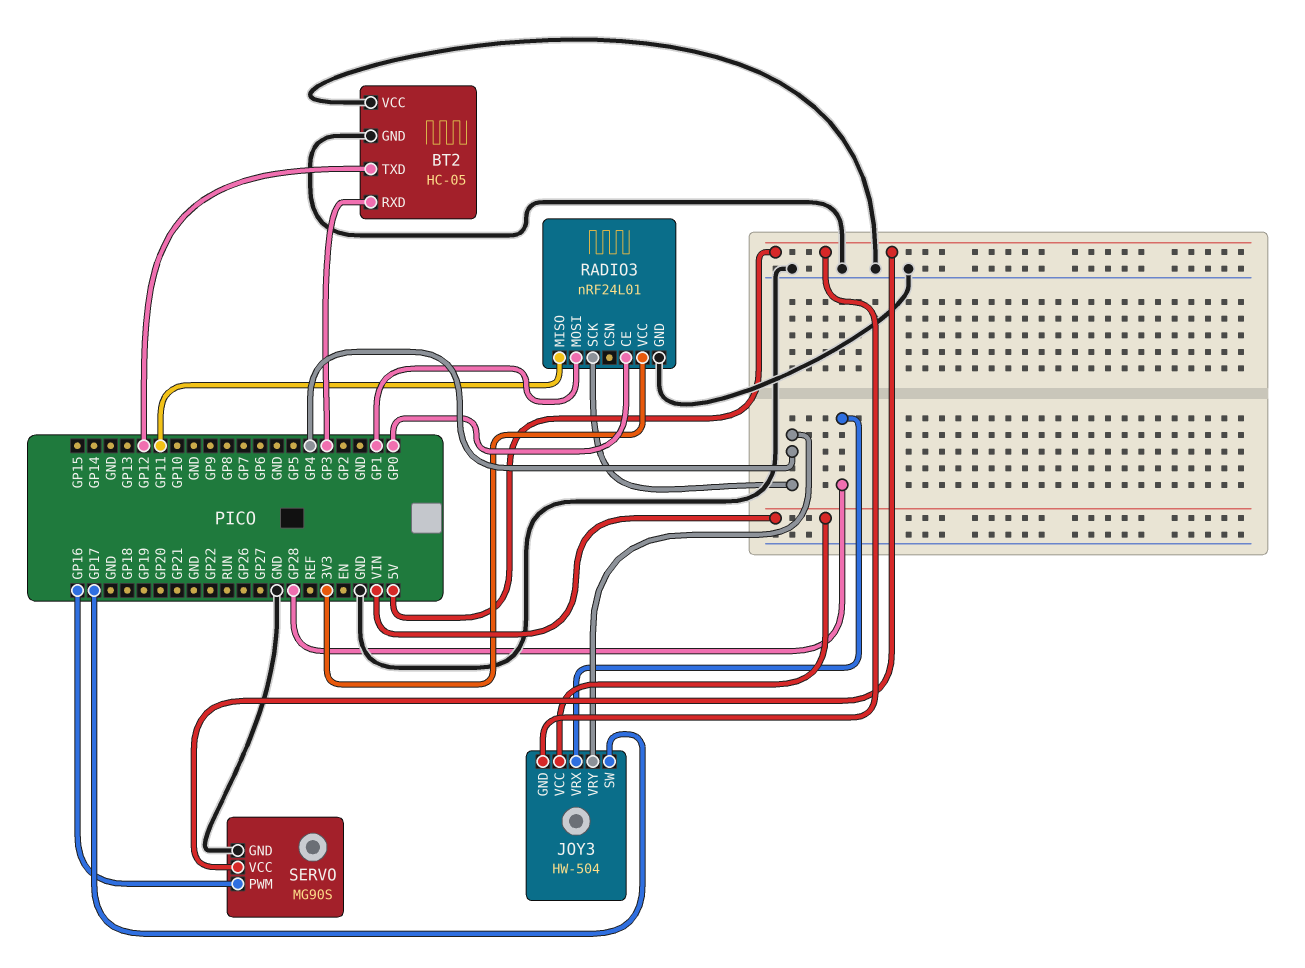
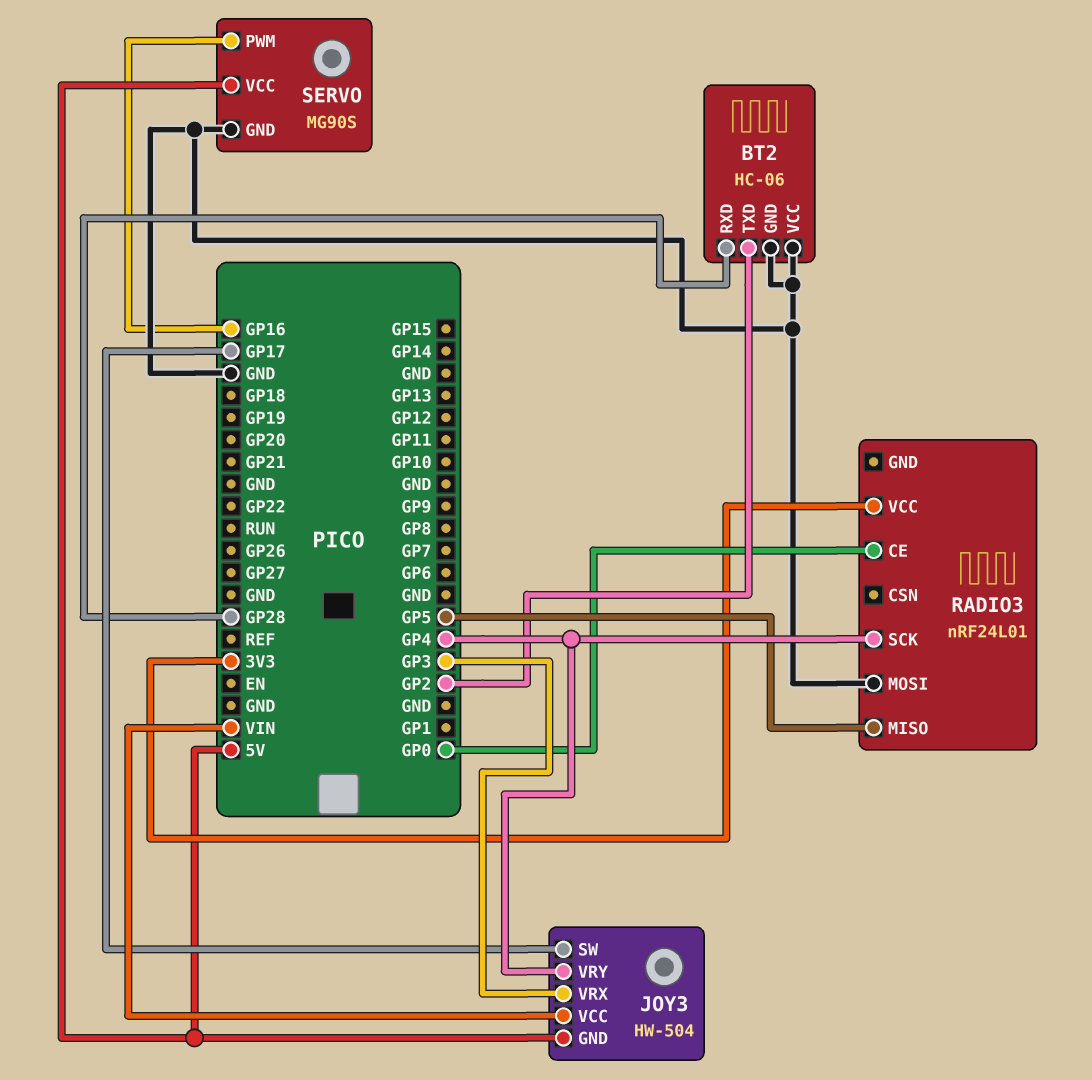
BT2: HC-05 -> HC-06
BT2 pin RXD: GP3 -> GP28
BT2 pin TXD: GP12 -> GP2
JOY3 pin VRX: GP28 -> GP3
RADIO3 pin GND: GND -> none
RADIO3 pin MISO: GP11 -> GP5
RADIO3 pin MOSI: GP1 -> GND

